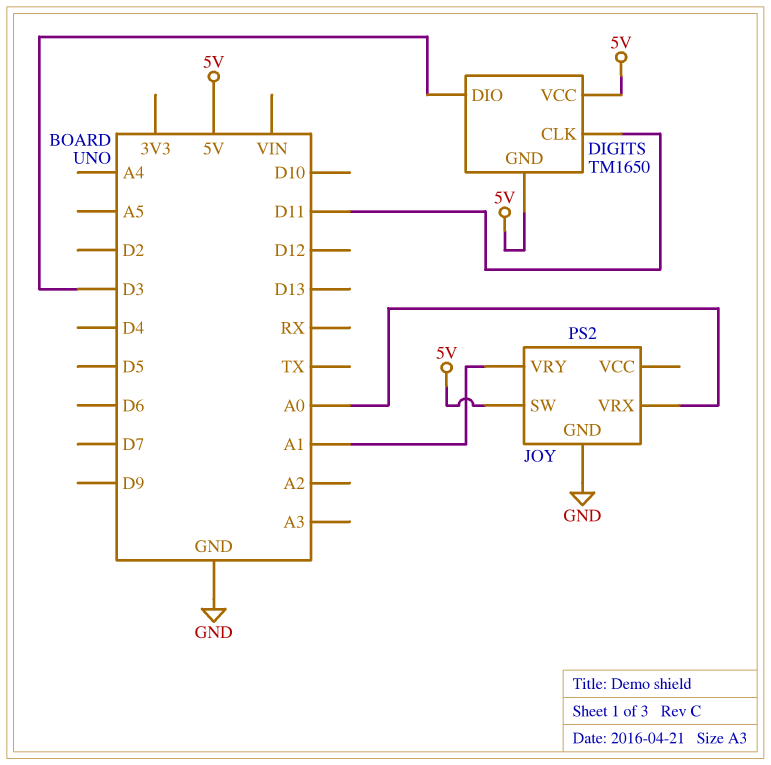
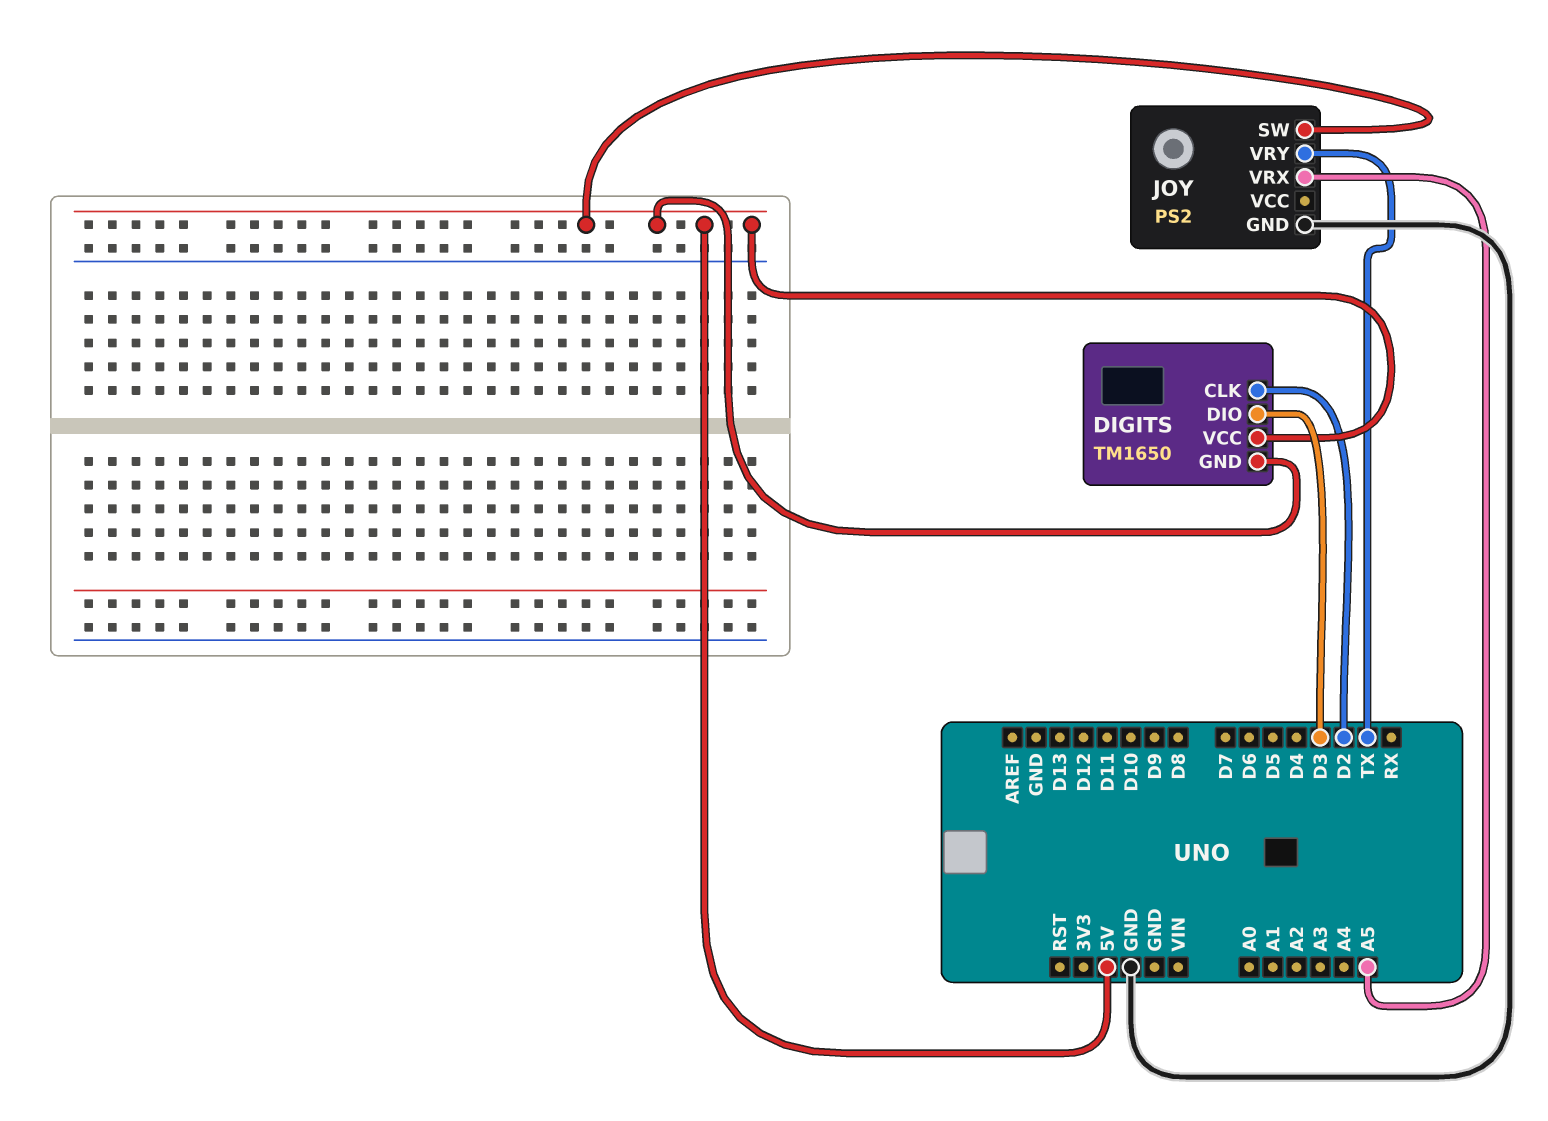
DIGITS pin CLK: D11 -> D2
JOY pin VRX: A0 -> A5
JOY pin VRY: A1 -> TX

